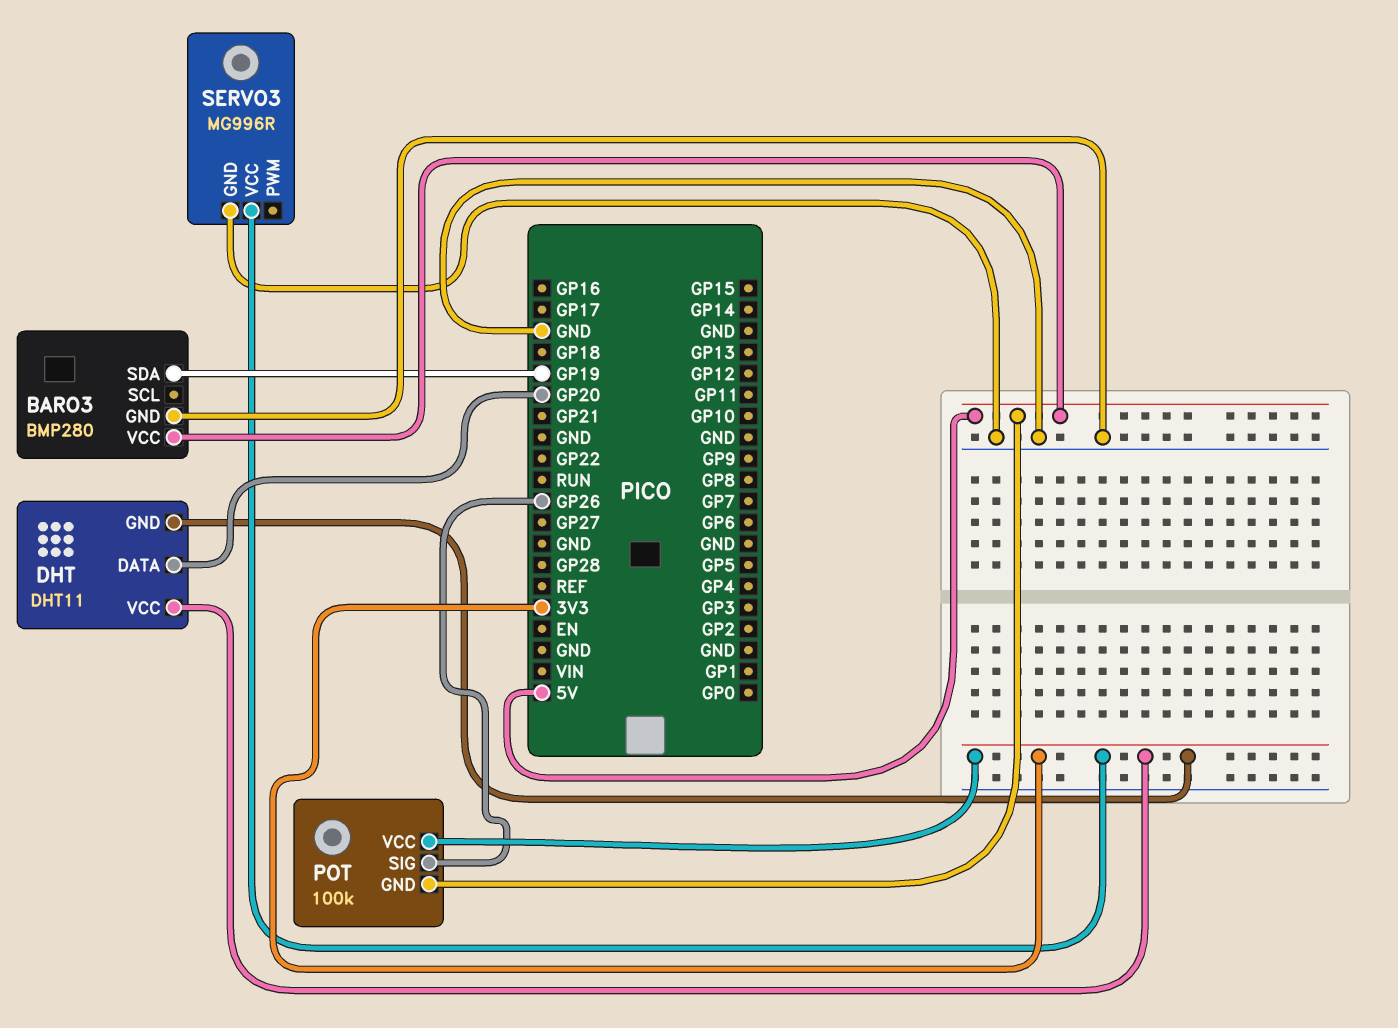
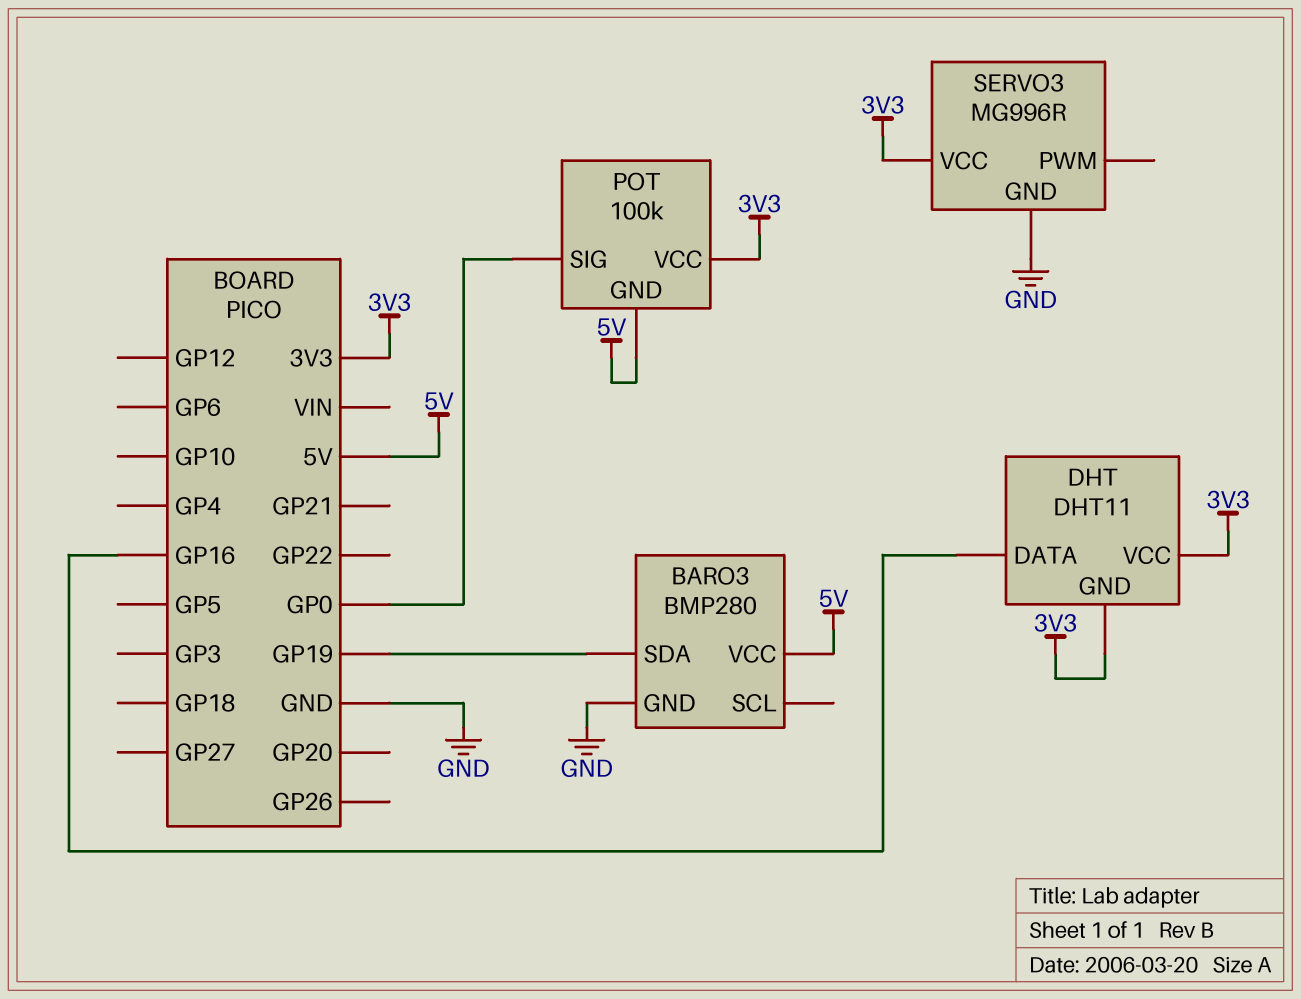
DHT pin DATA: GP20 -> GP16
POT pin SIG: GP26 -> GP0

